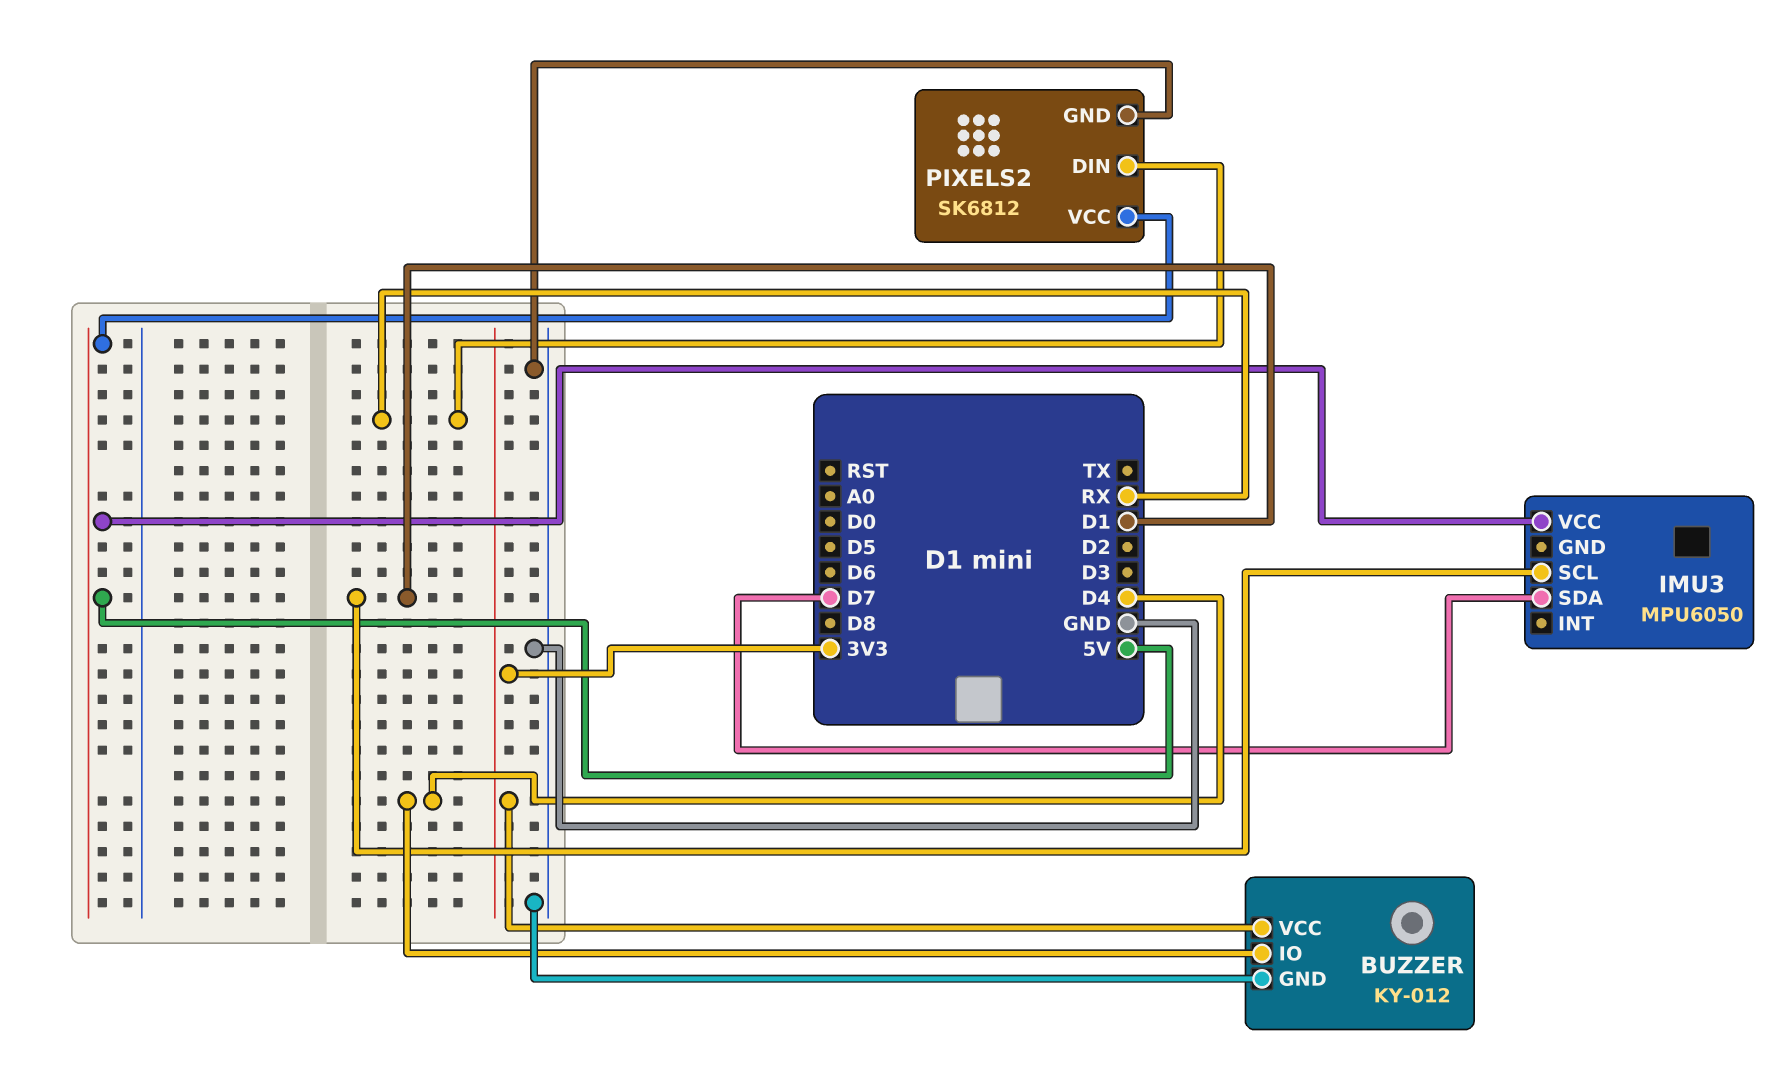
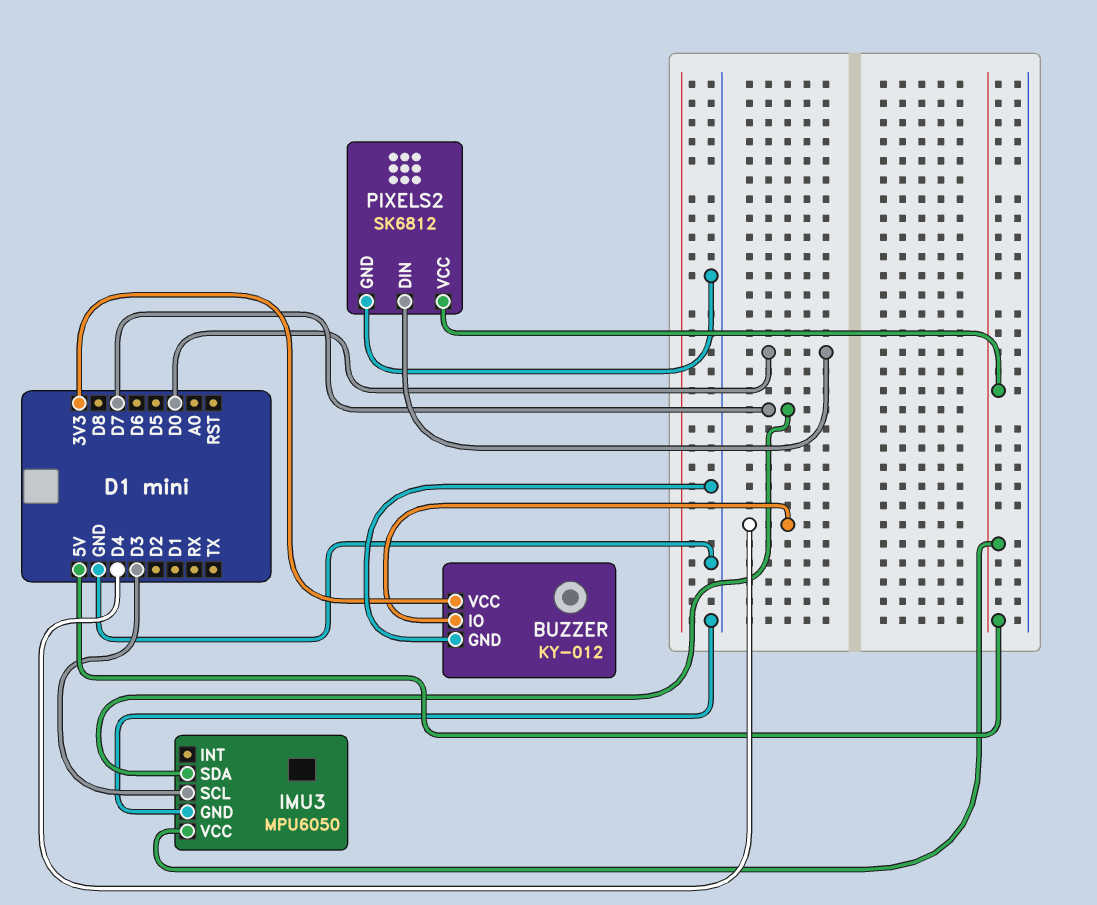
IMU3 pin GND: none -> GND
IMU3 pin SCL: D1 -> D3
PIXELS2 pin DIN: RX -> D0

